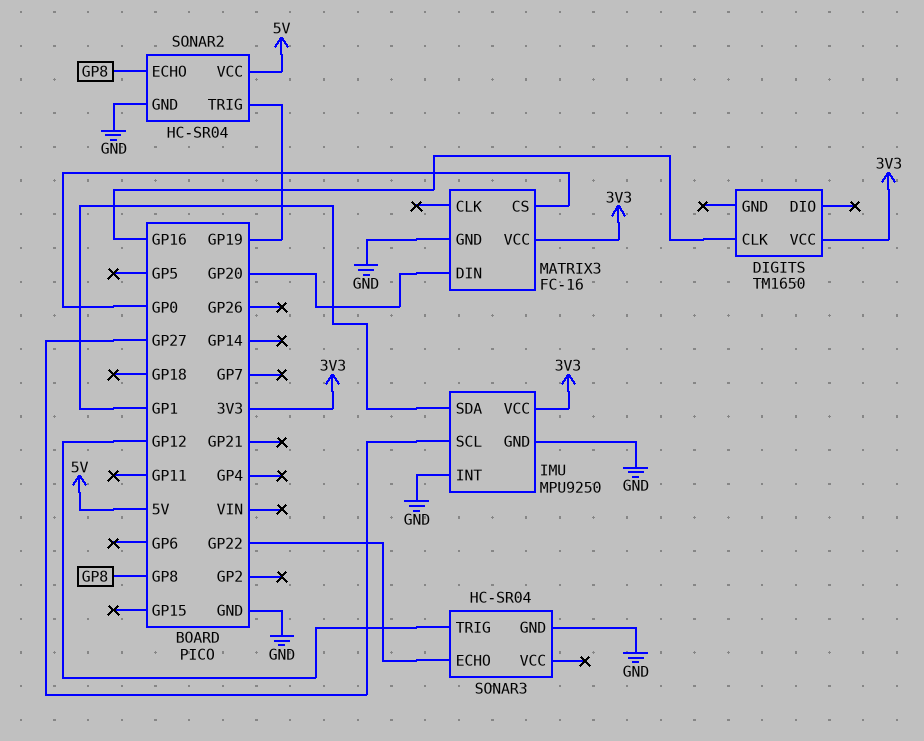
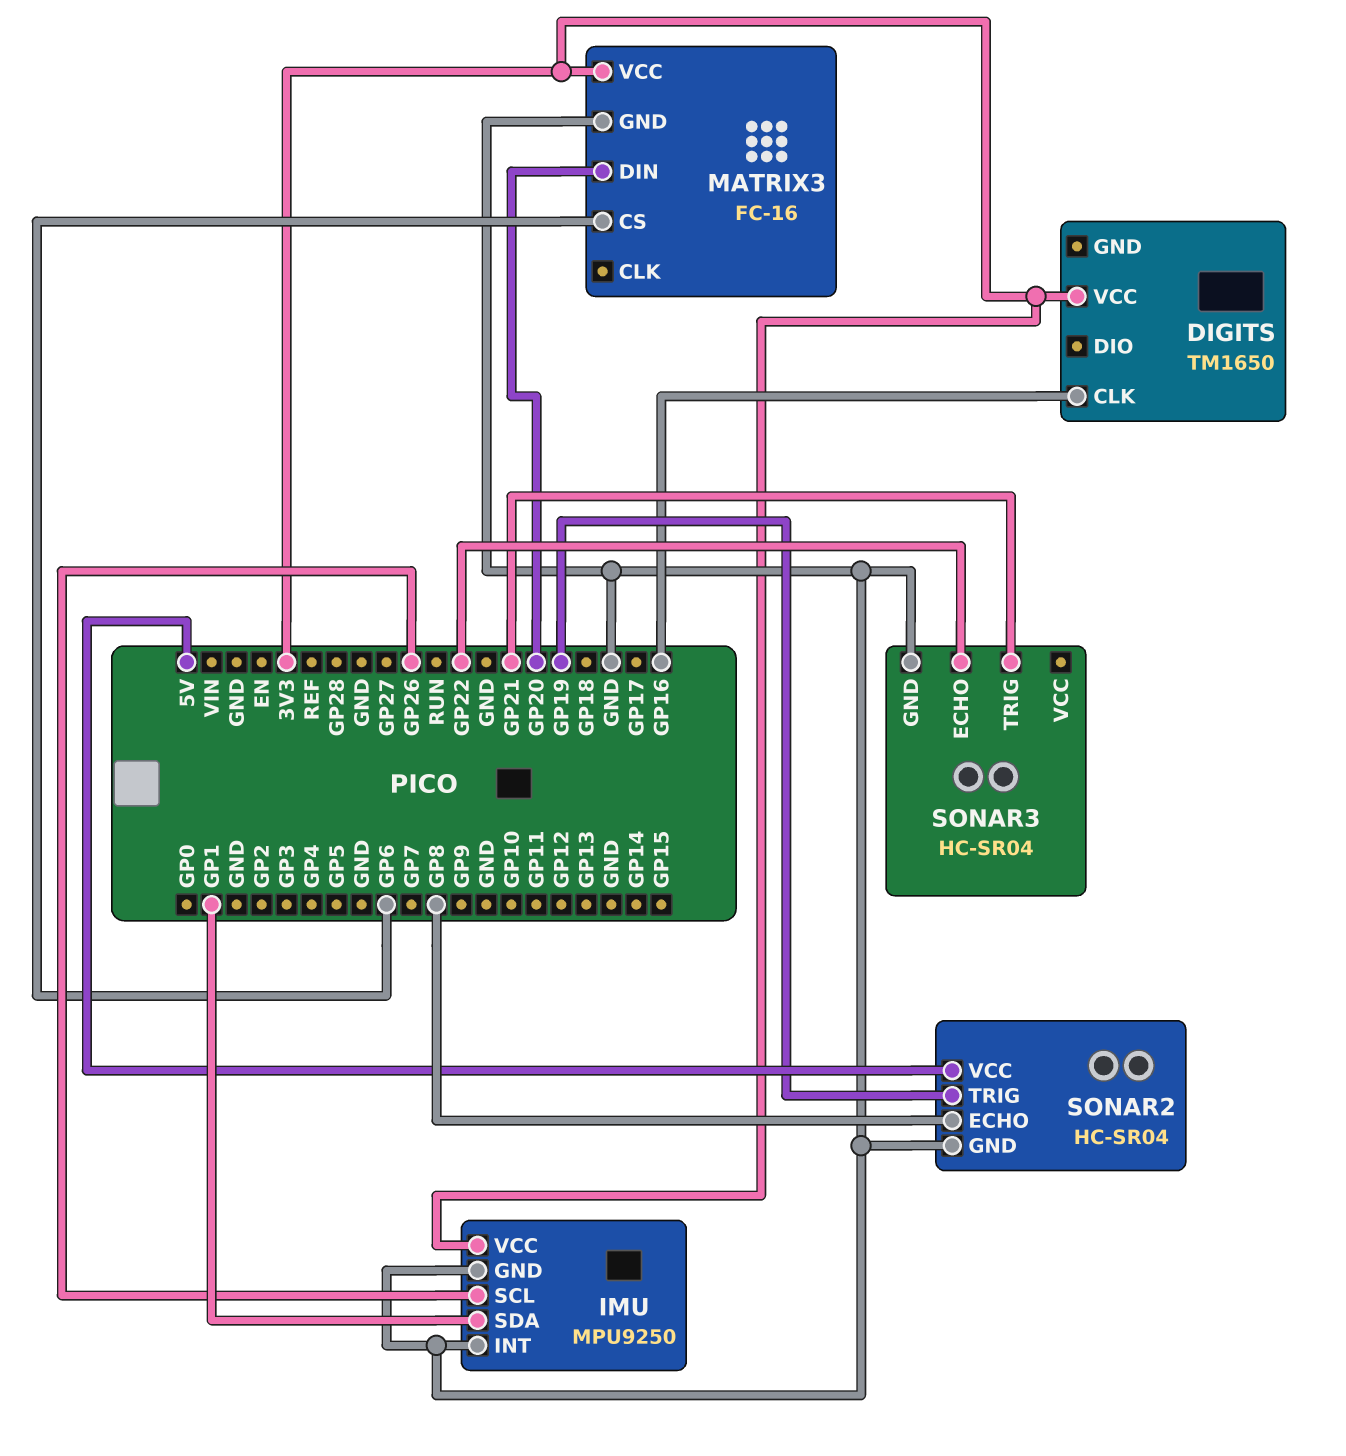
IMU pin SCL: GP27 -> GP26
MATRIX3 pin CS: GP0 -> GP6
SONAR3 pin TRIG: GP12 -> GP21

